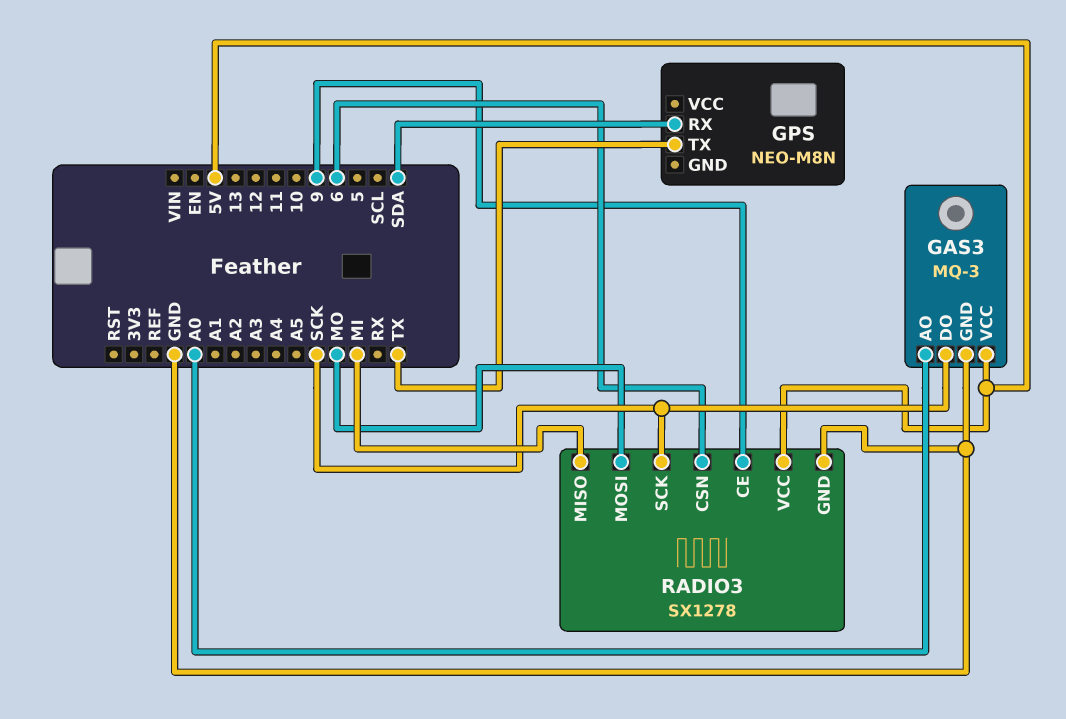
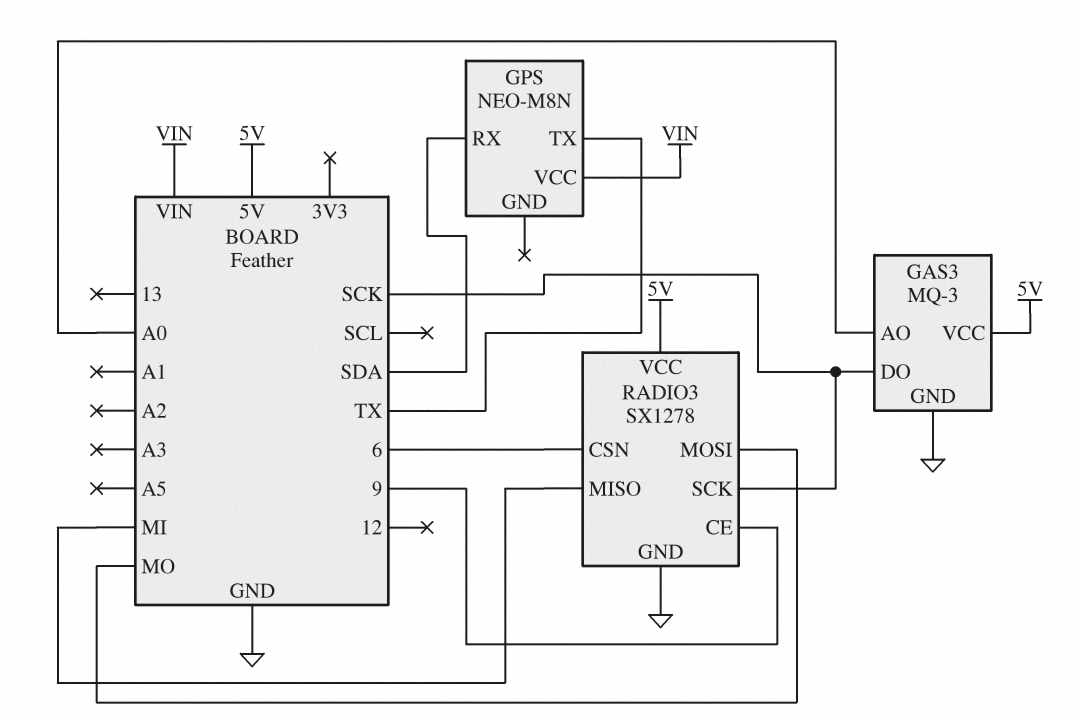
GPS pin VCC: none -> VIN

